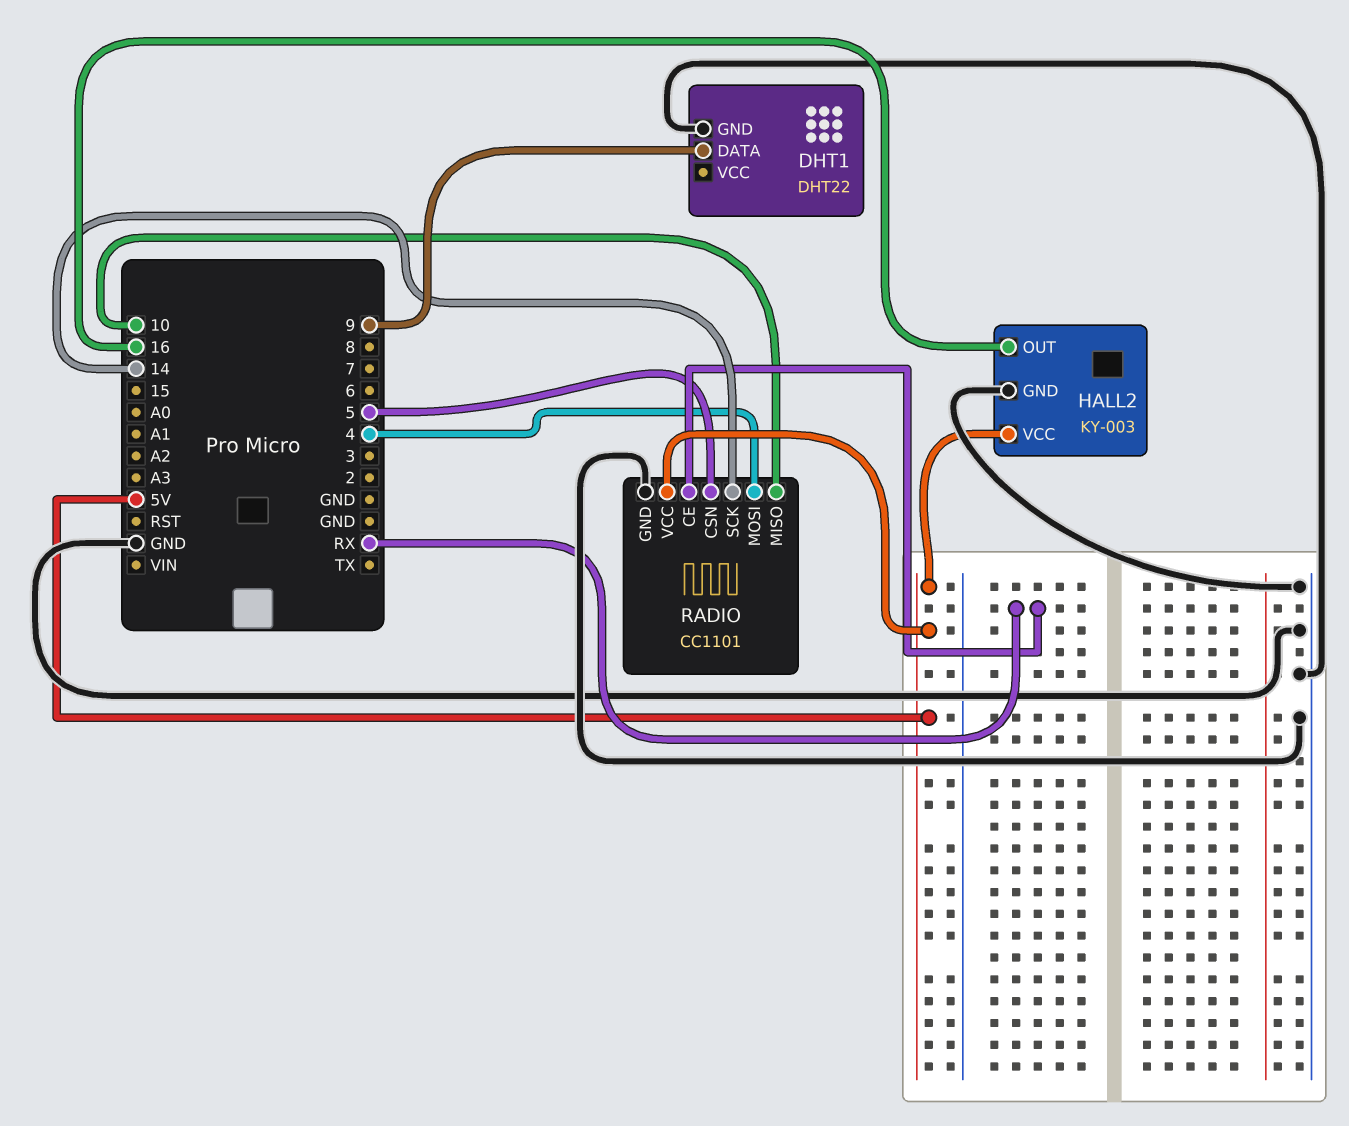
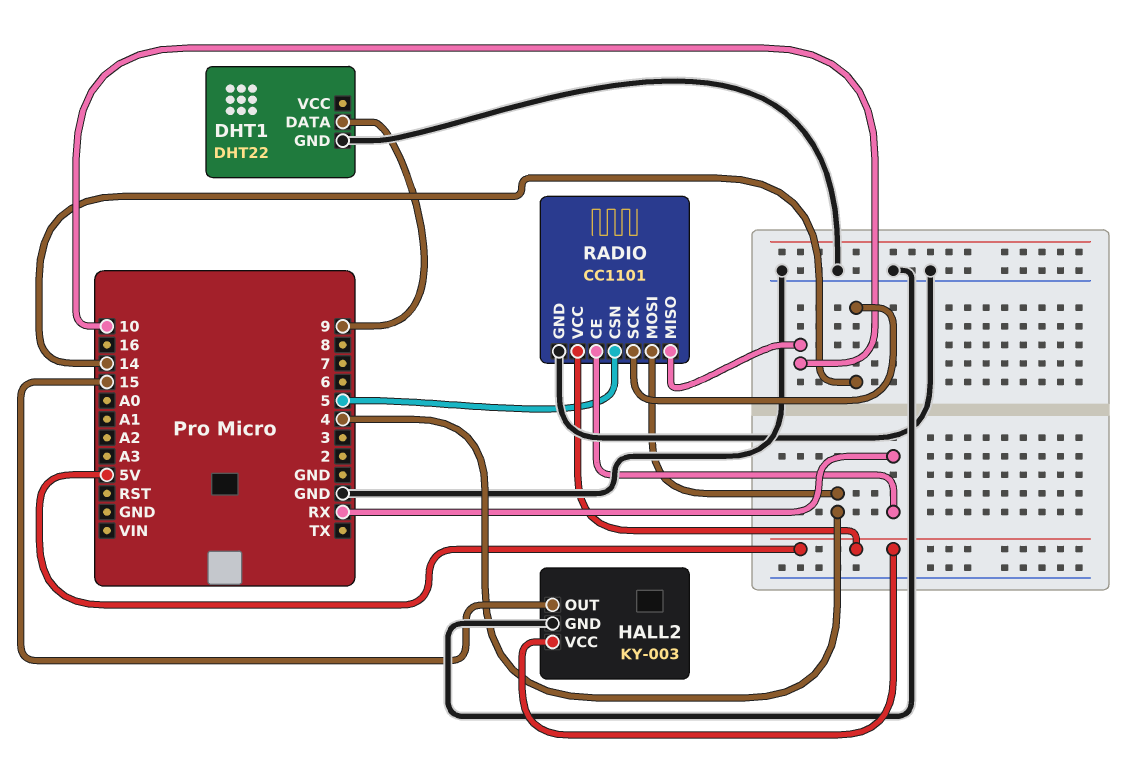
HALL2 pin OUT: 16 -> 15

